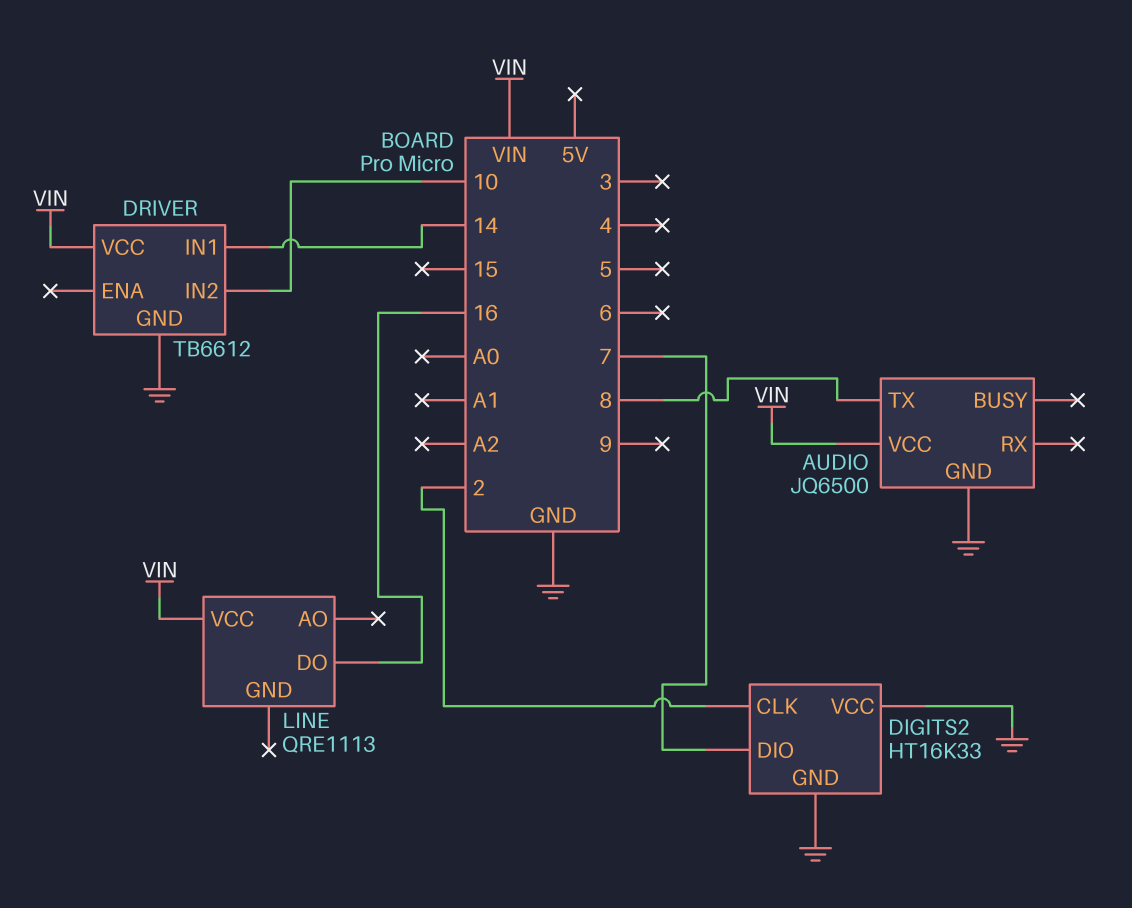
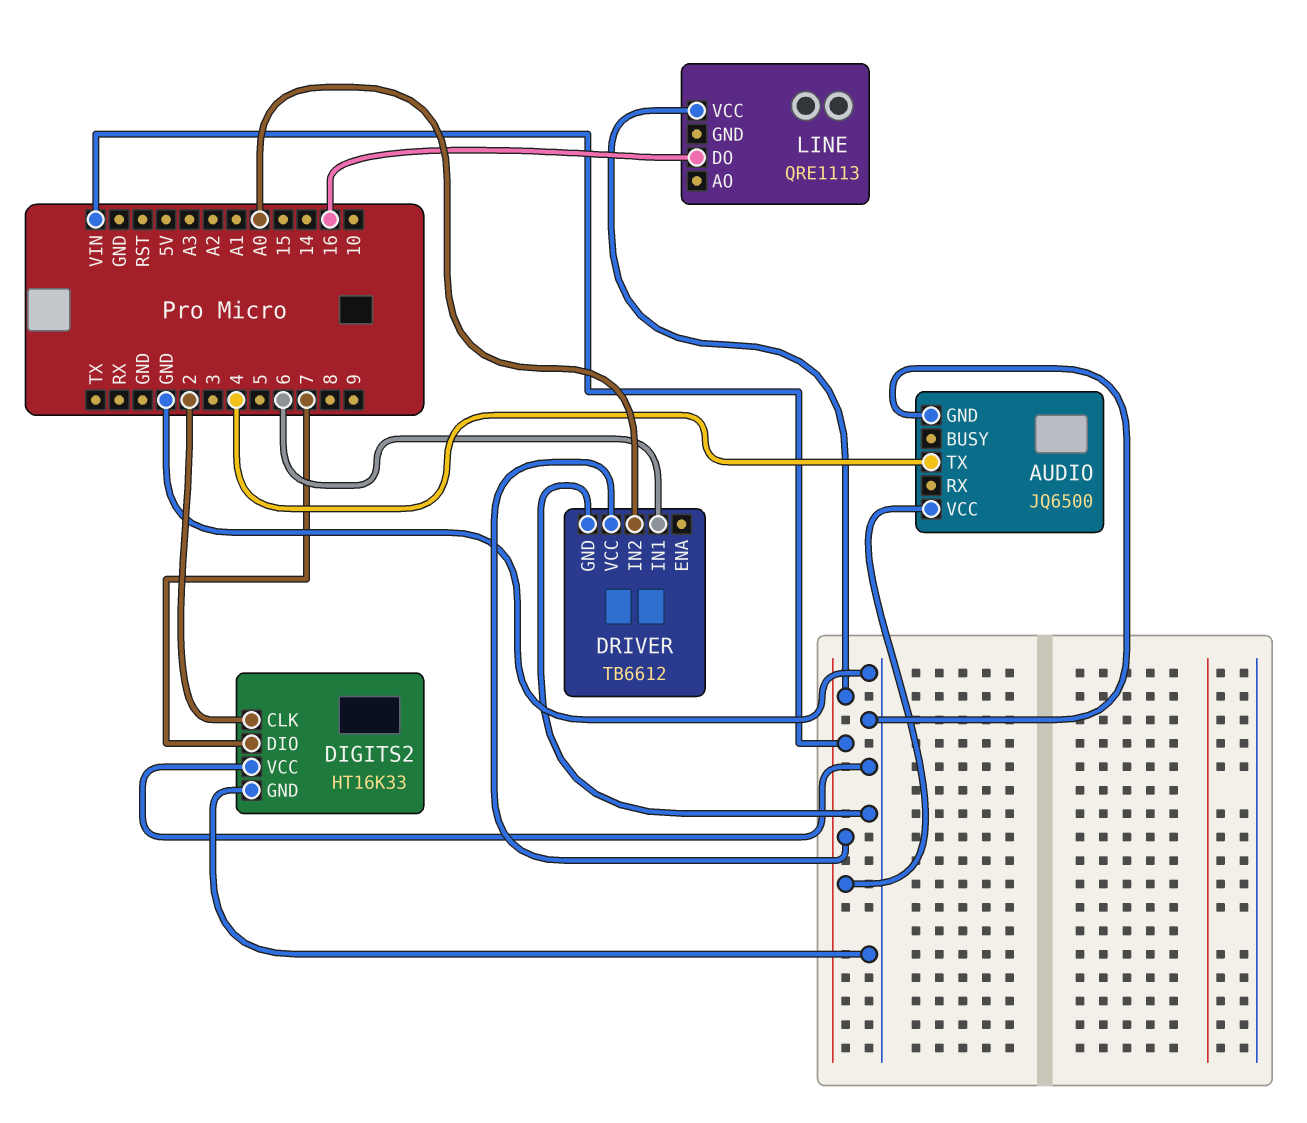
AUDIO pin TX: 8 -> 4
DRIVER pin IN1: 14 -> 6
DRIVER pin IN2: 10 -> A0

